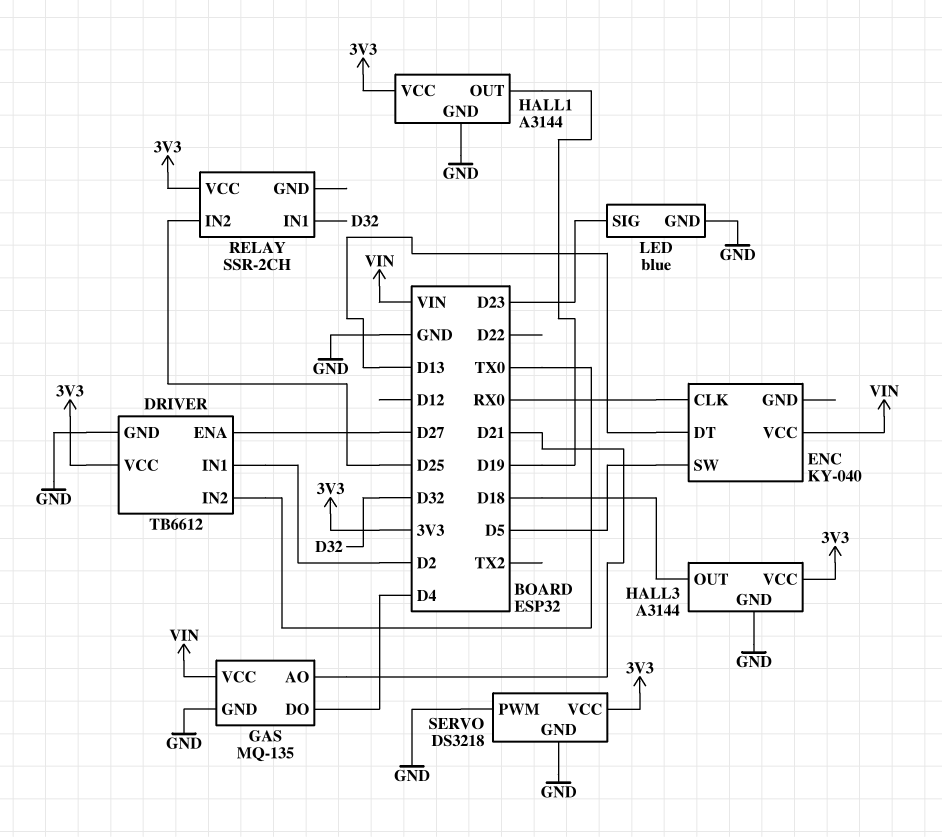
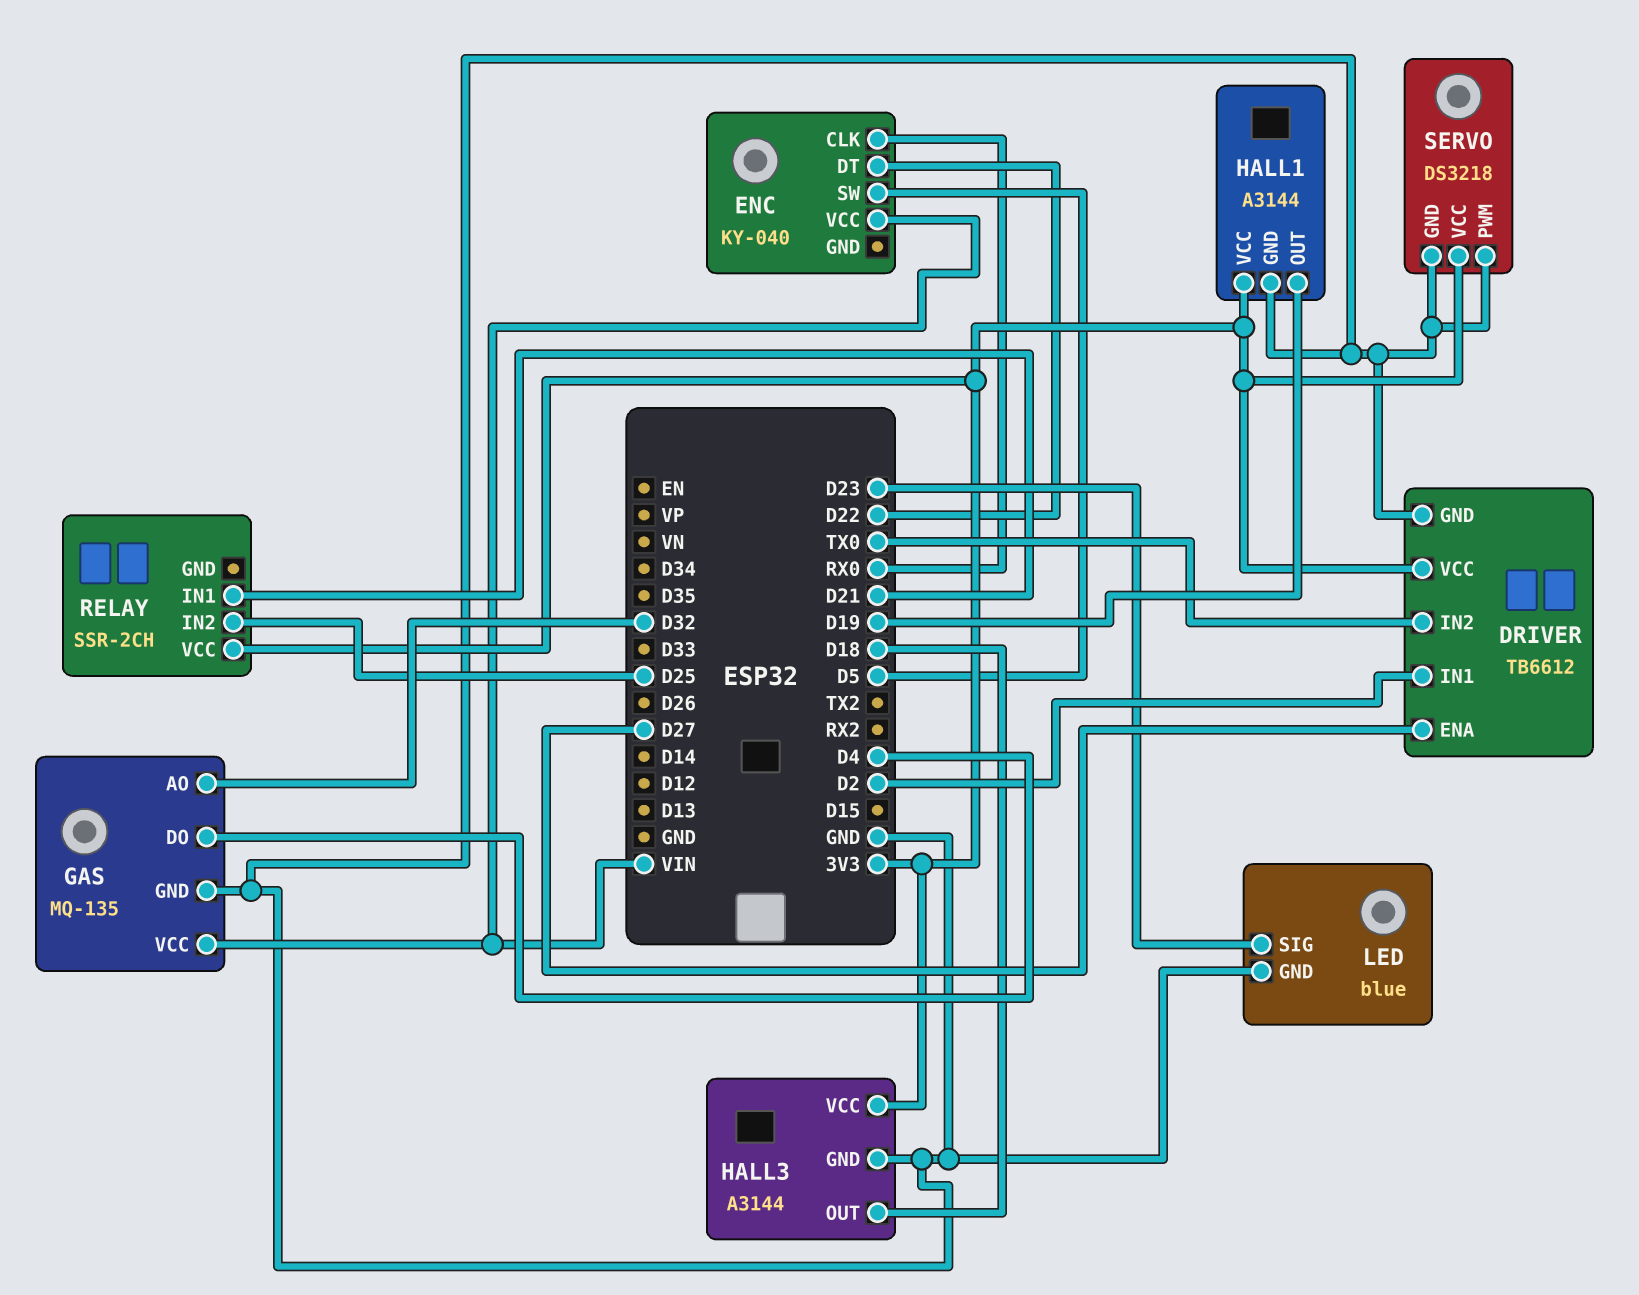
ENC pin DT: D13 -> D22
GAS pin AO: D21 -> D32
RELAY pin IN1: D32 -> D21

